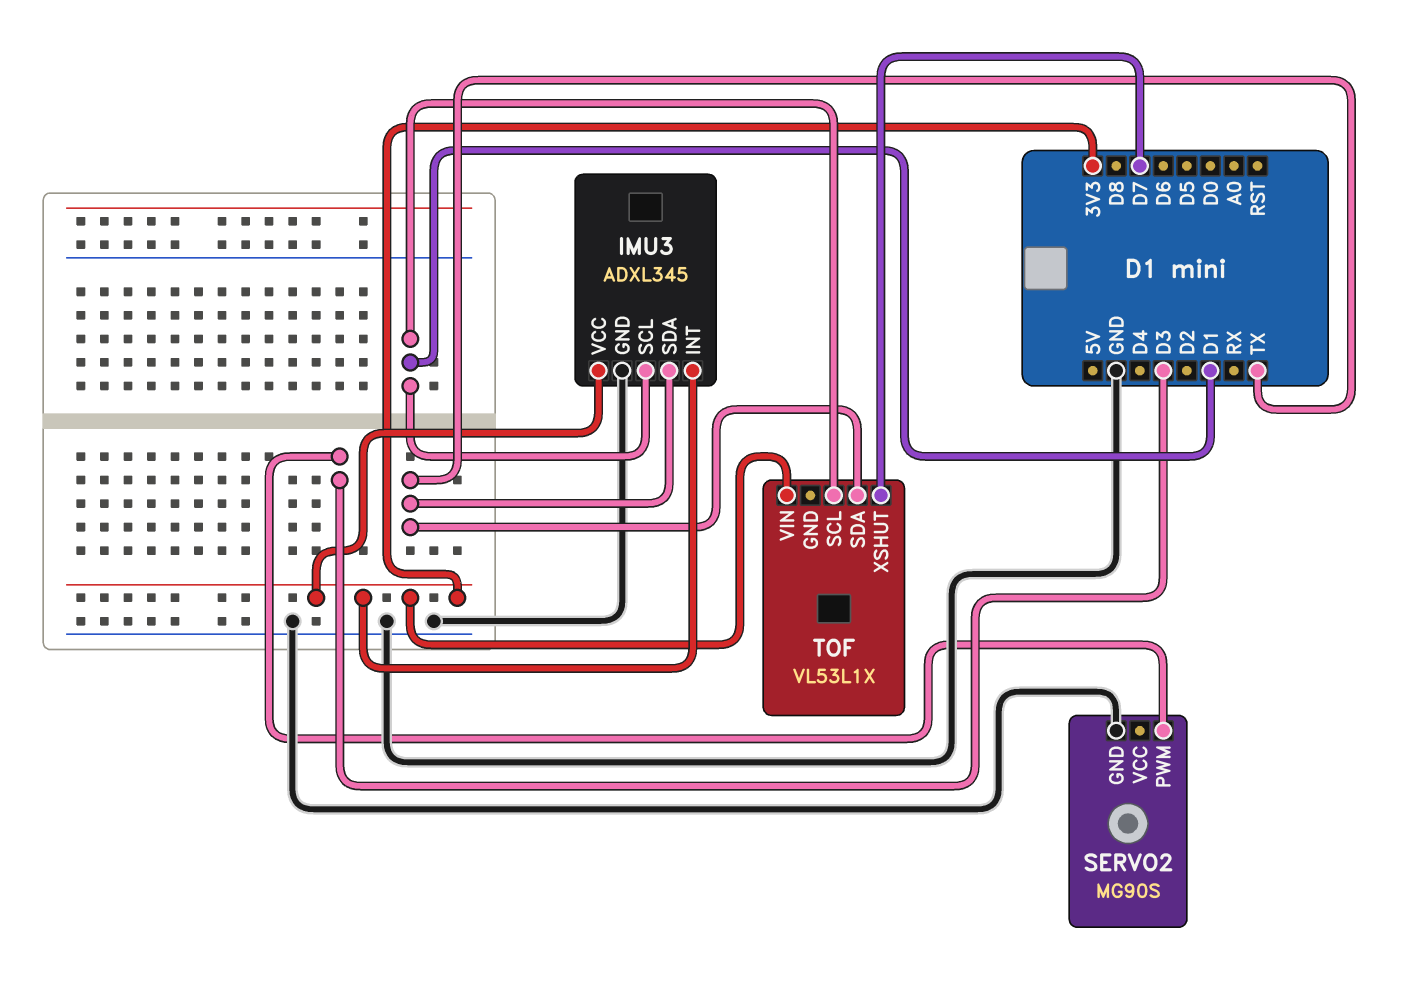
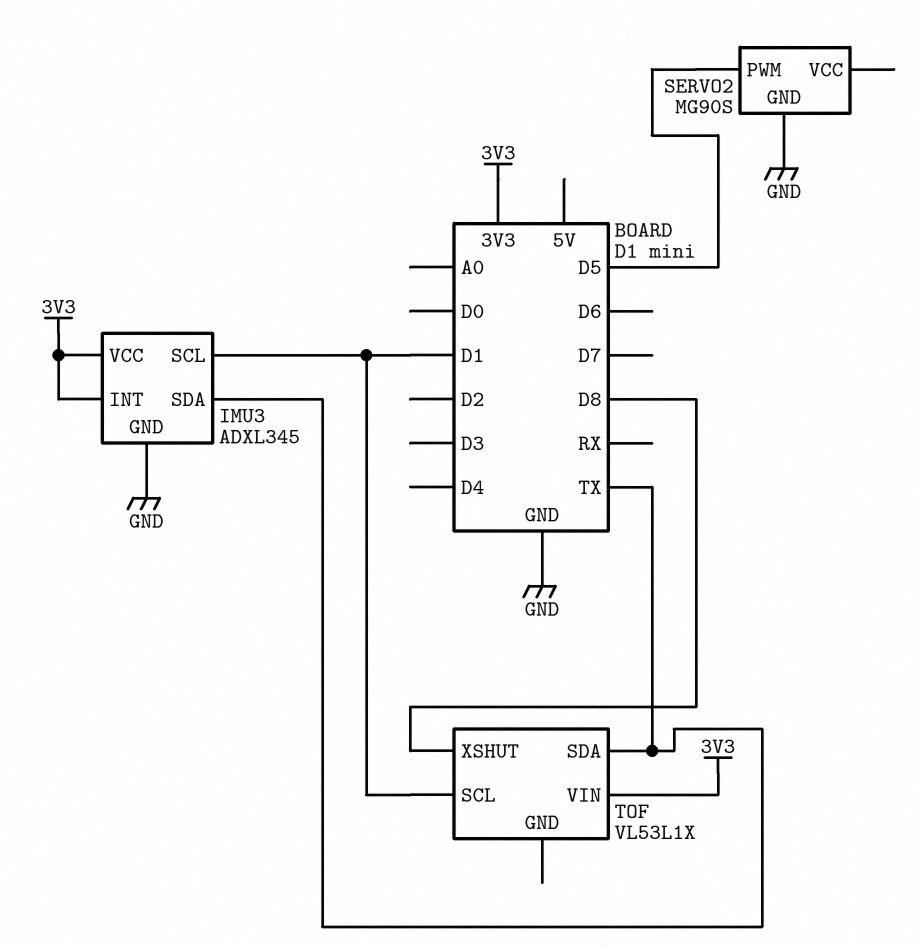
SERVO2 pin PWM: D3 -> D5
TOF pin XSHUT: D7 -> D8

